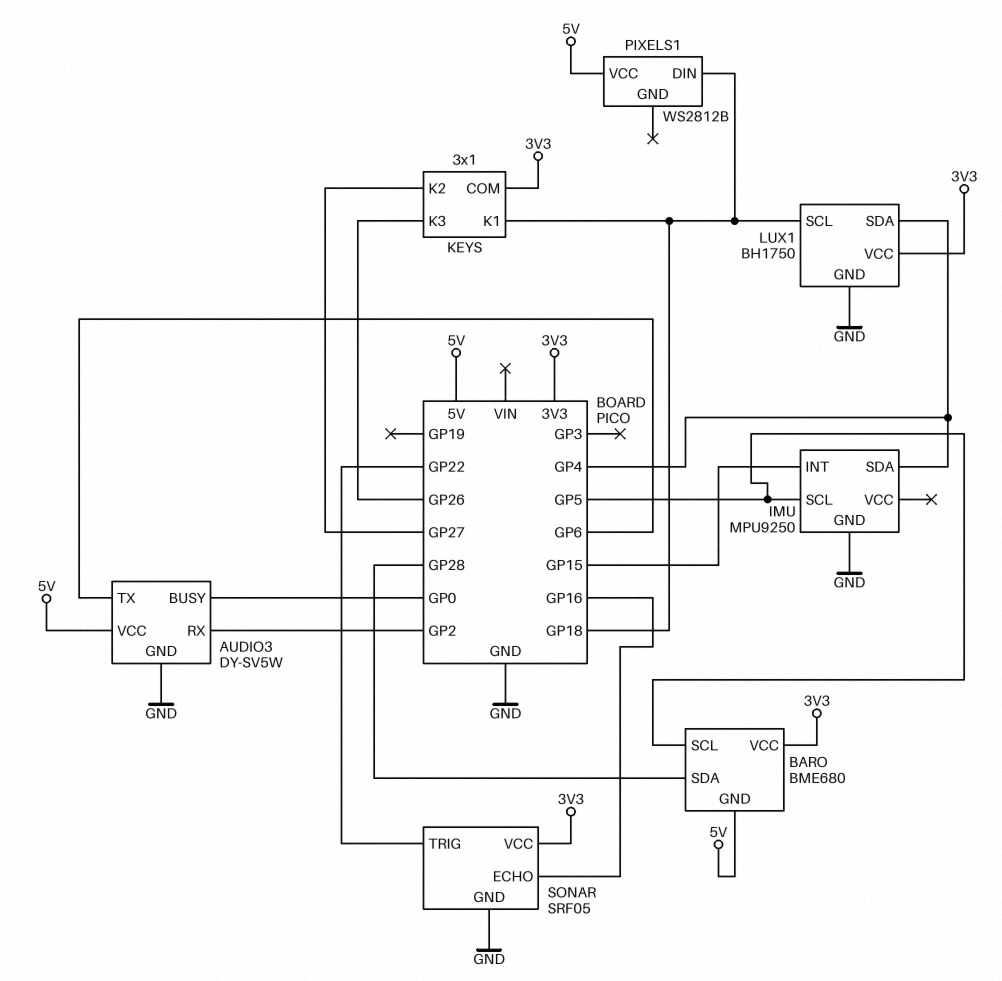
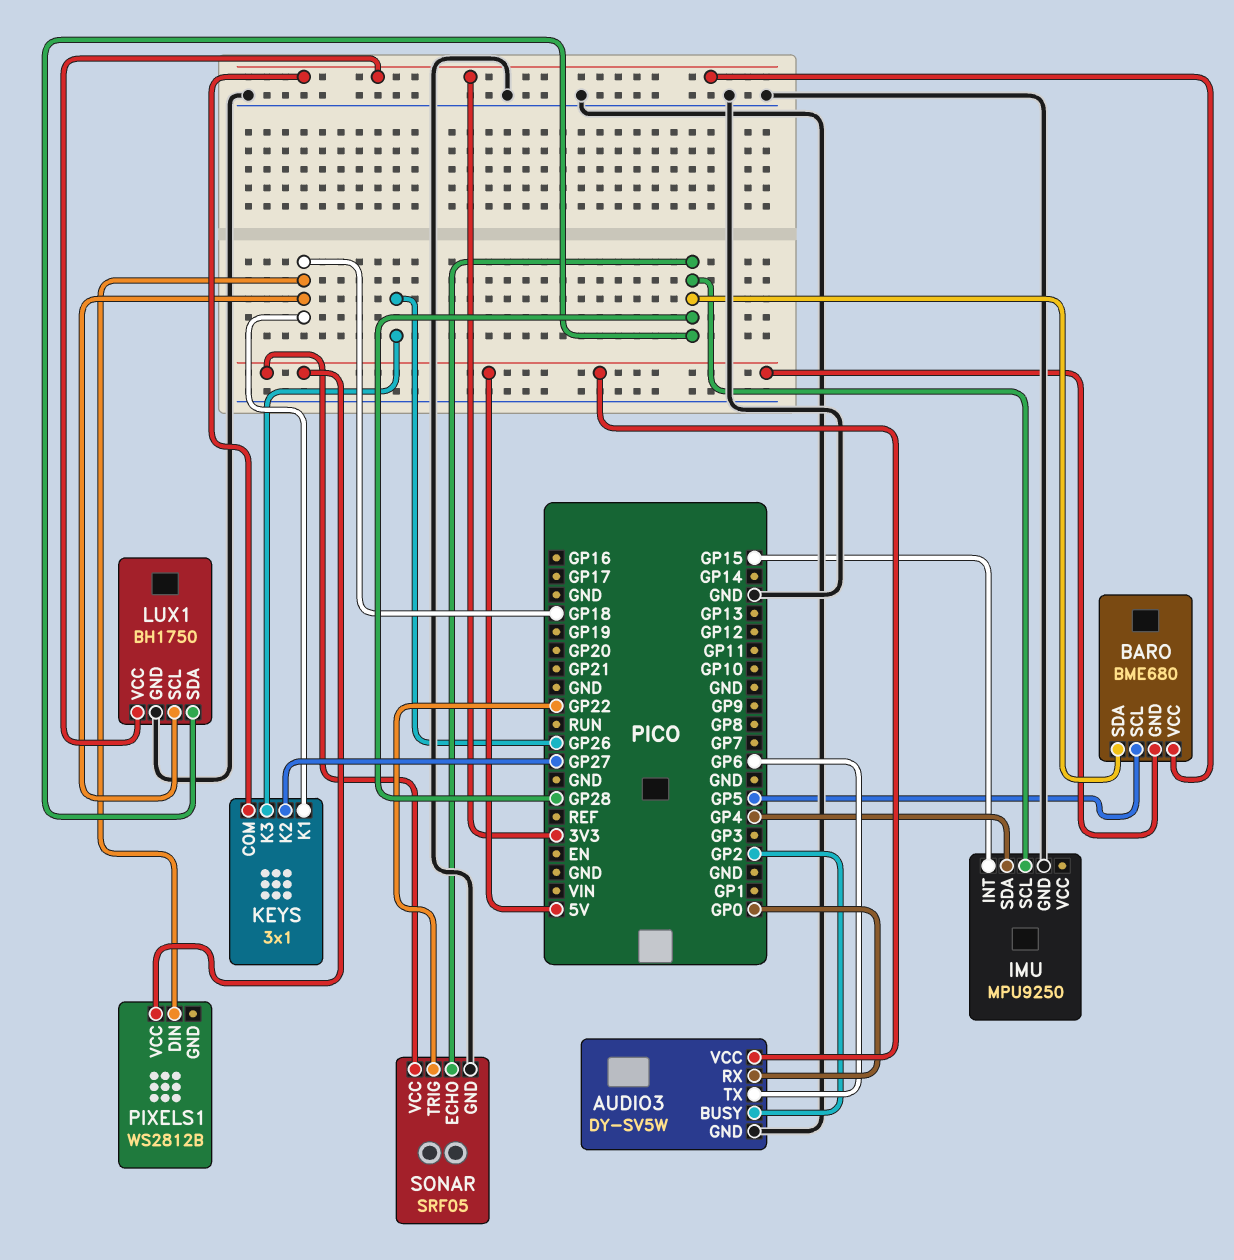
AUDIO3 pin BUSY: GP0 -> GP2
AUDIO3 pin RX: GP2 -> GP0
IMU pin SCL: GP5 -> GP28
LUX1 pin SDA: GP4 -> GP28
SONAR pin ECHO: GP16 -> GP28
SONAR pin VCC: 3V3 -> 5V

